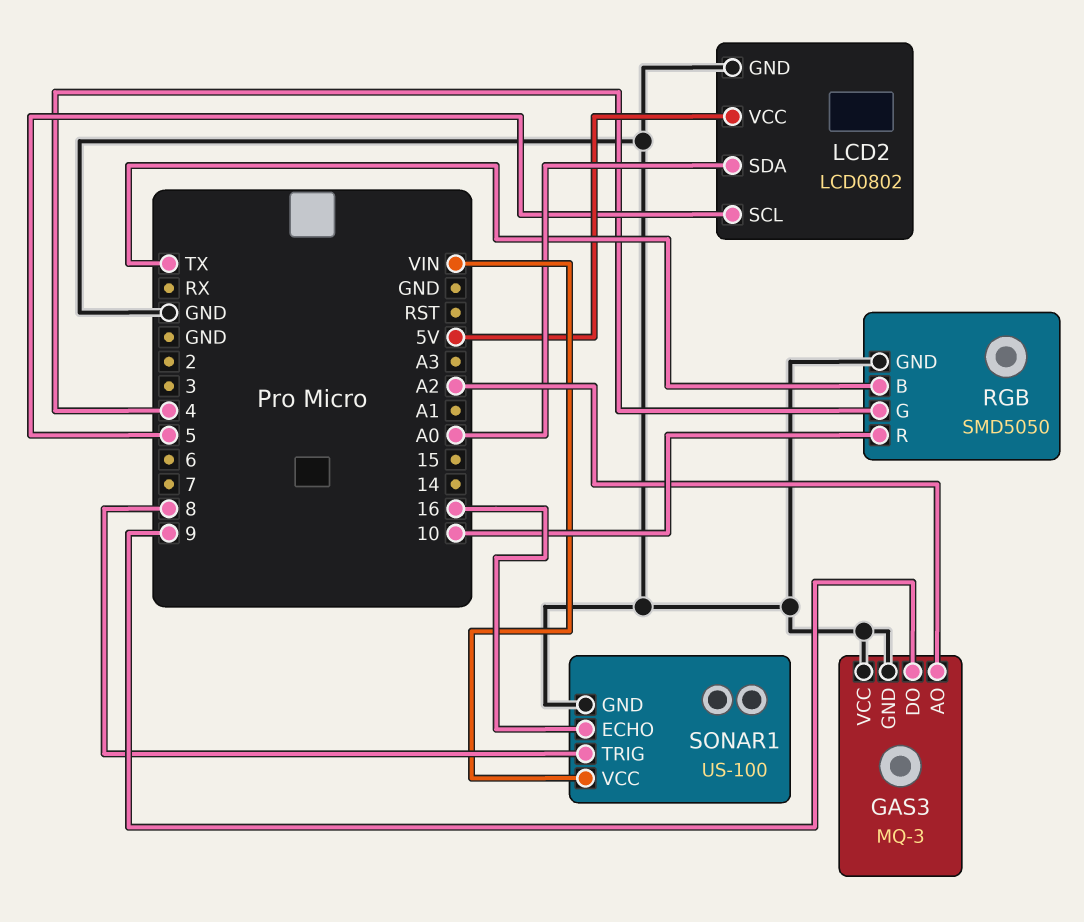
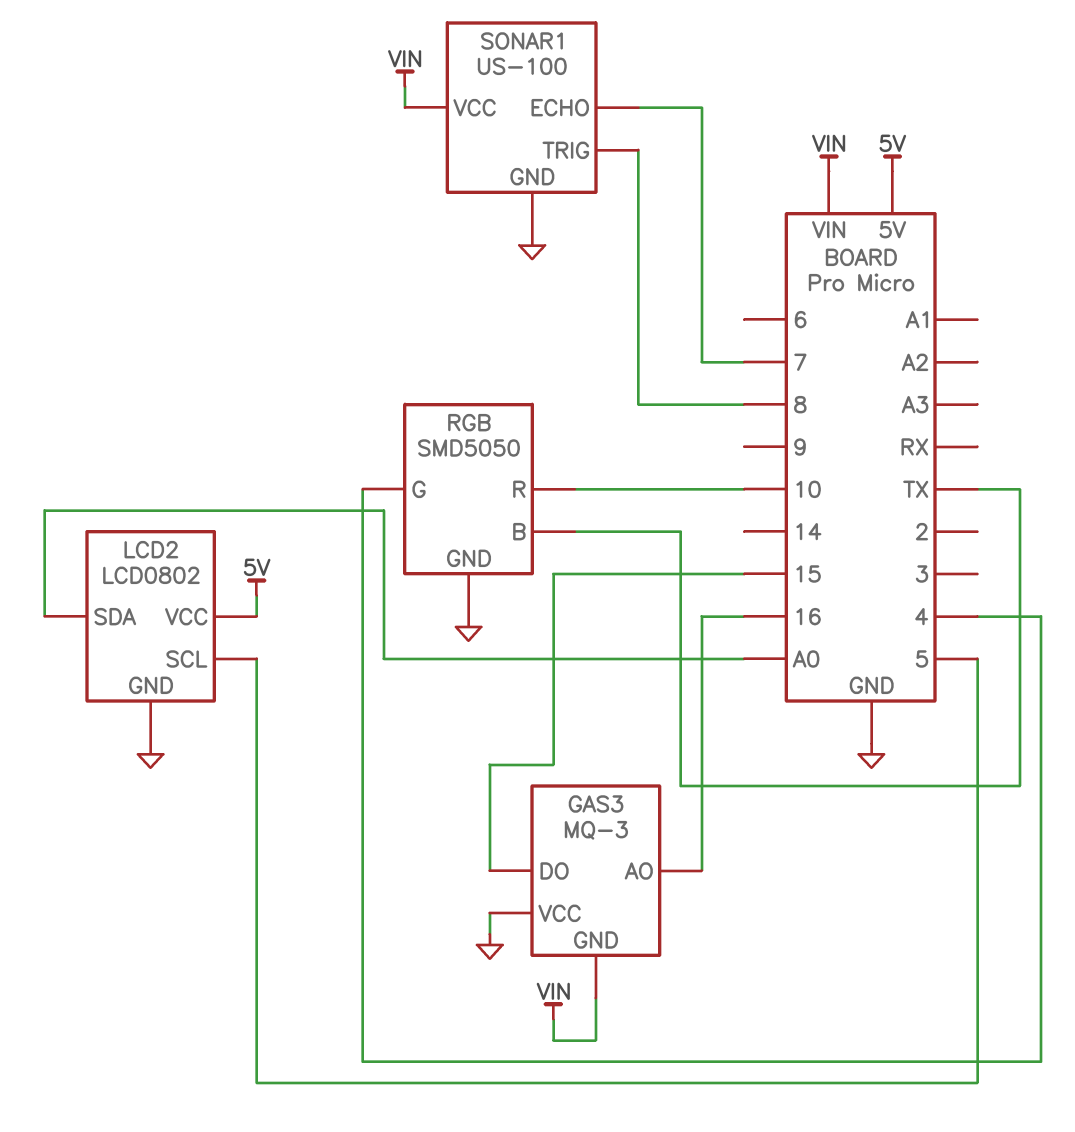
GAS3 pin AO: A2 -> 16
GAS3 pin DO: 9 -> 15
GAS3 pin GND: GND -> VIN
SONAR1 pin ECHO: 16 -> 7

